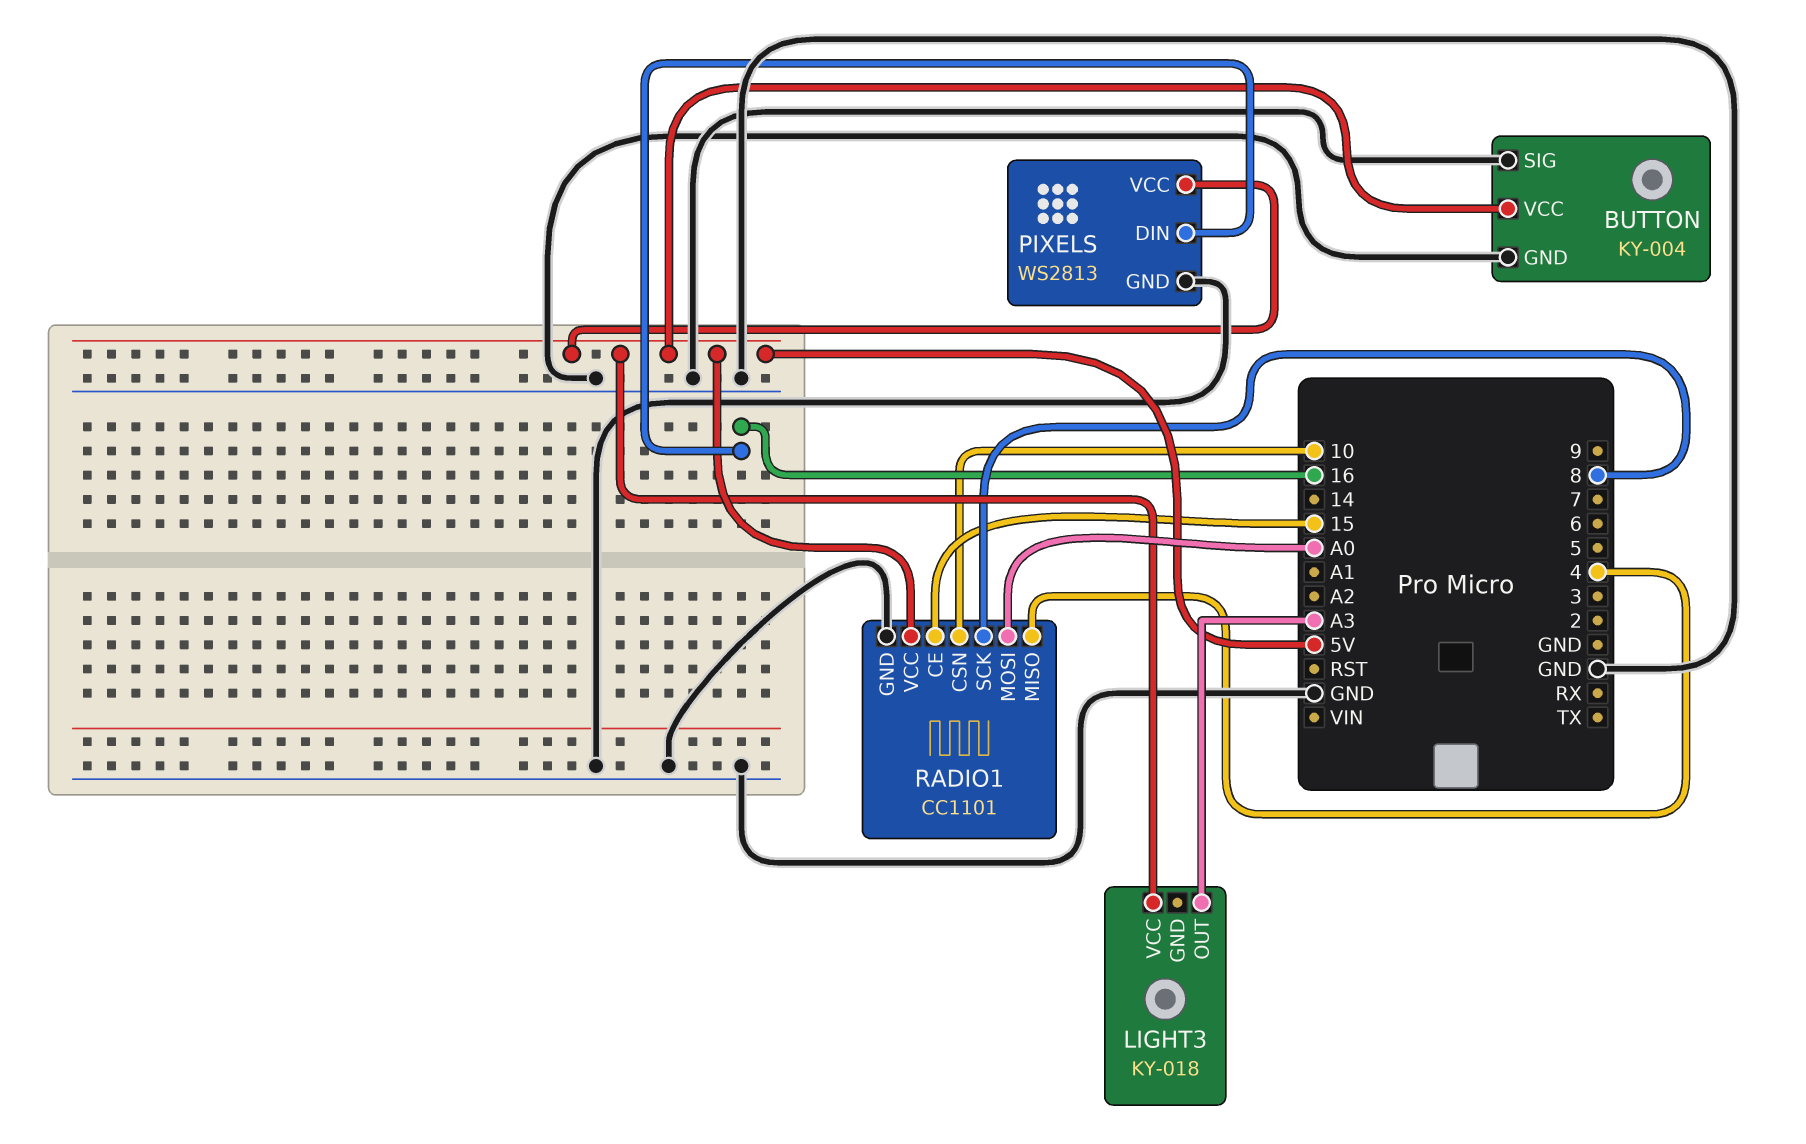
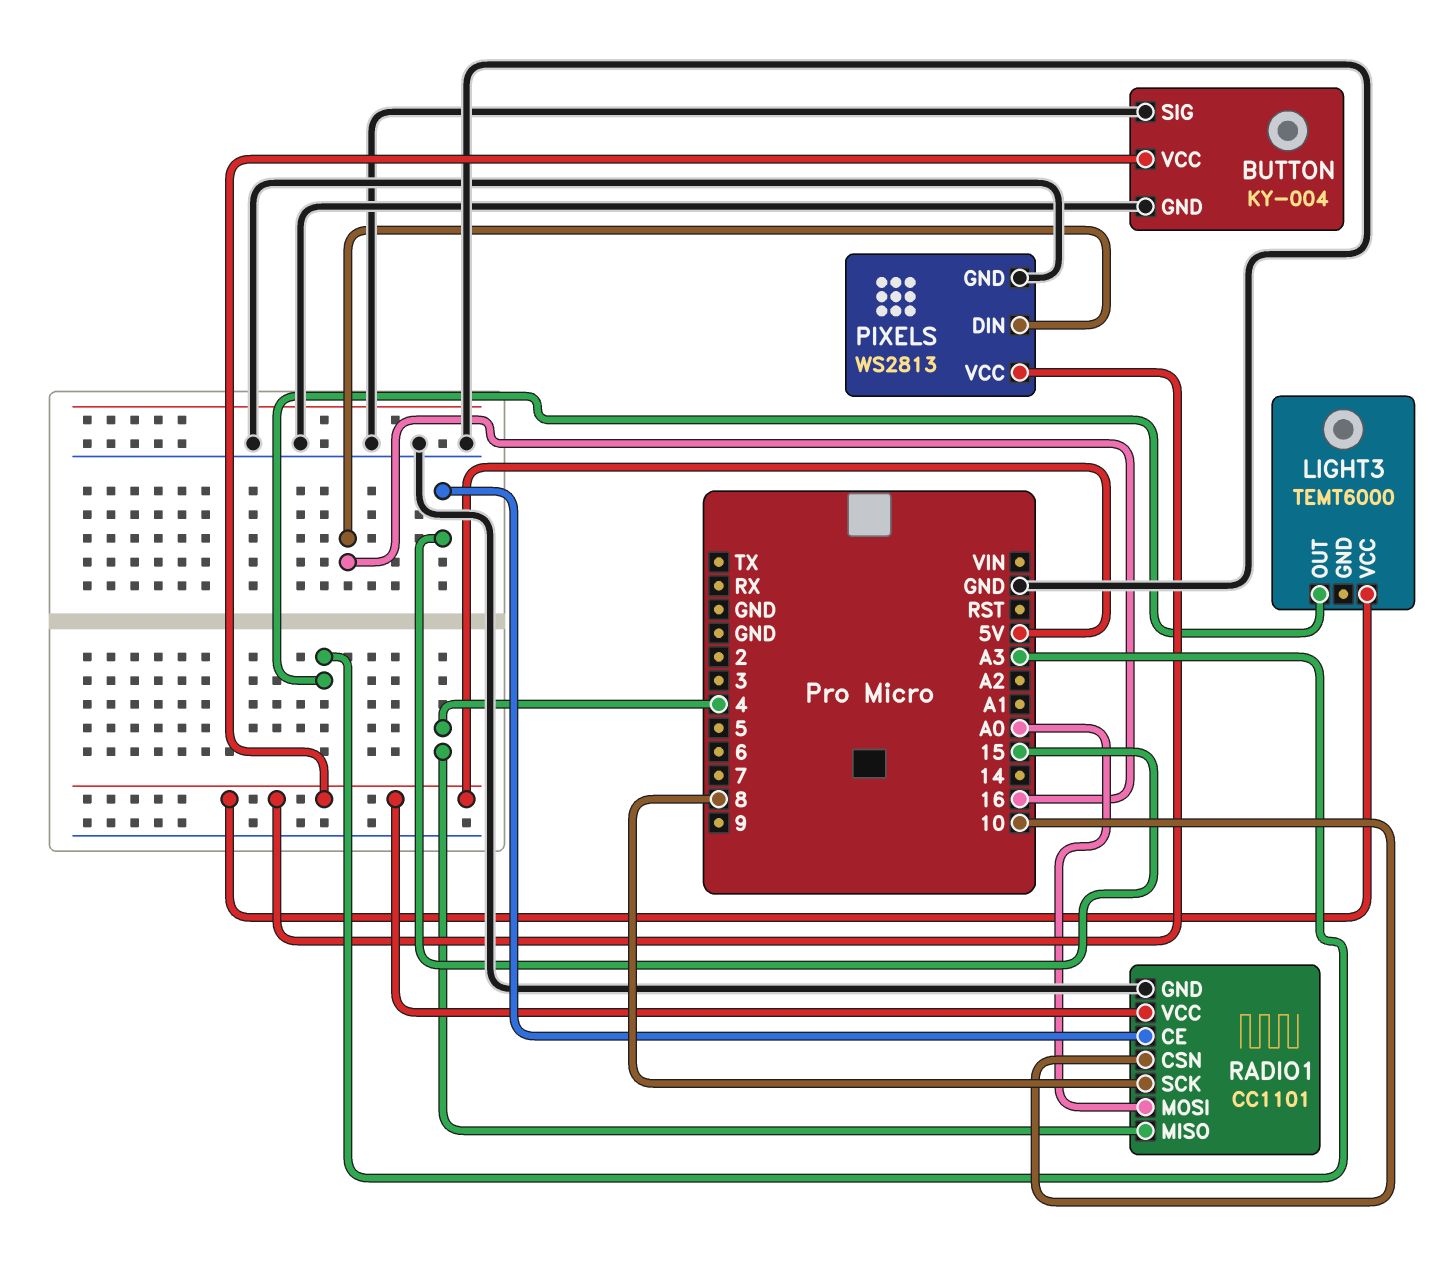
LIGHT3: KY-018 -> TEMT6000

